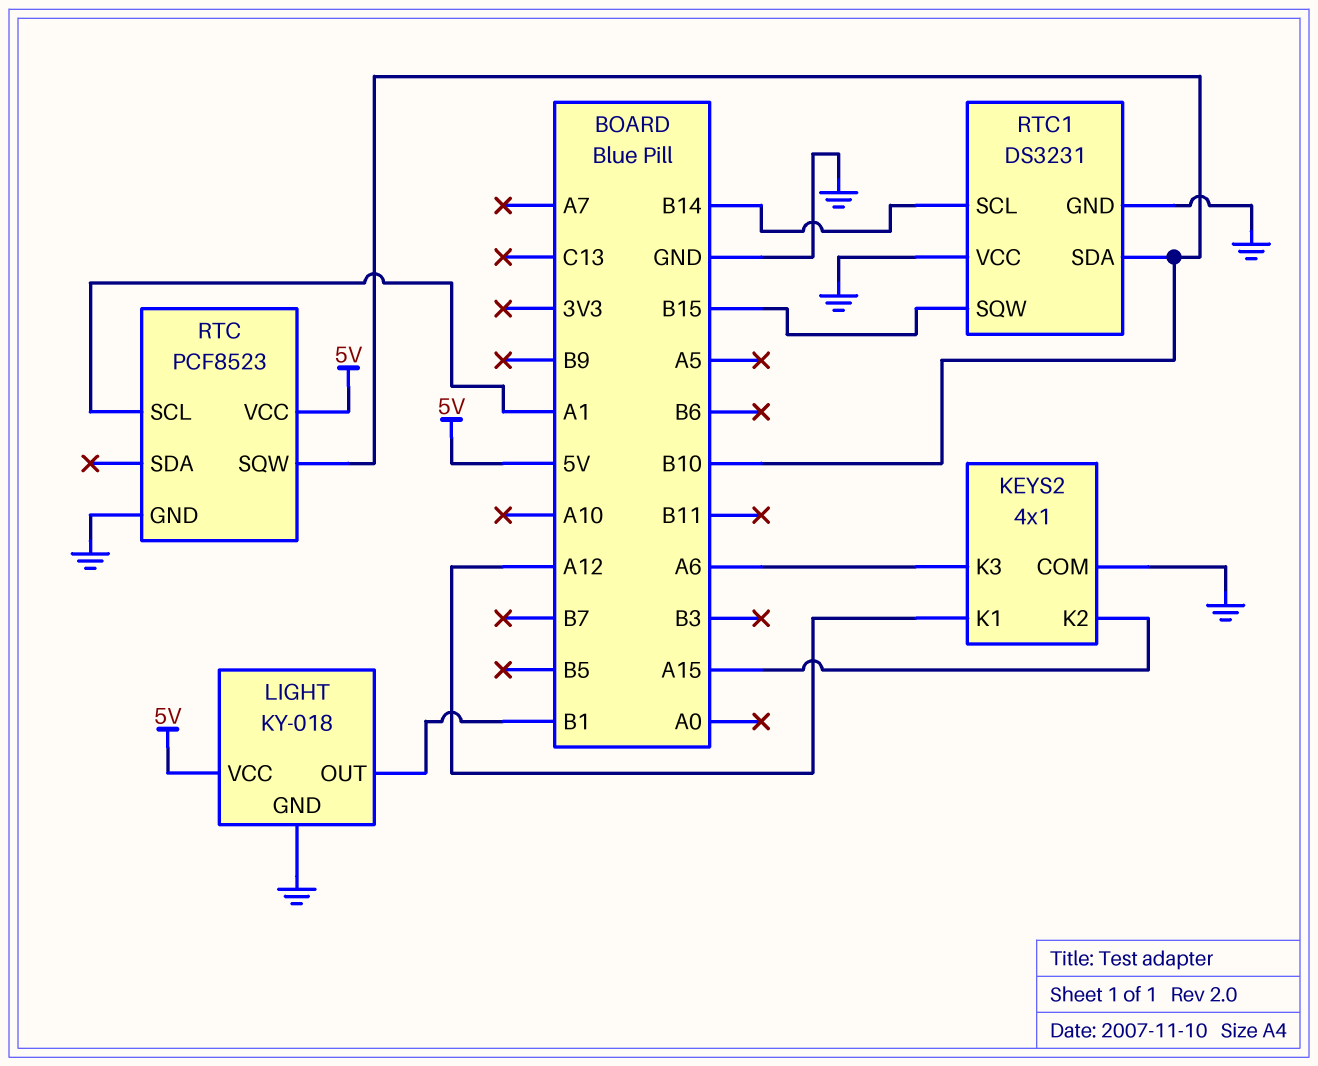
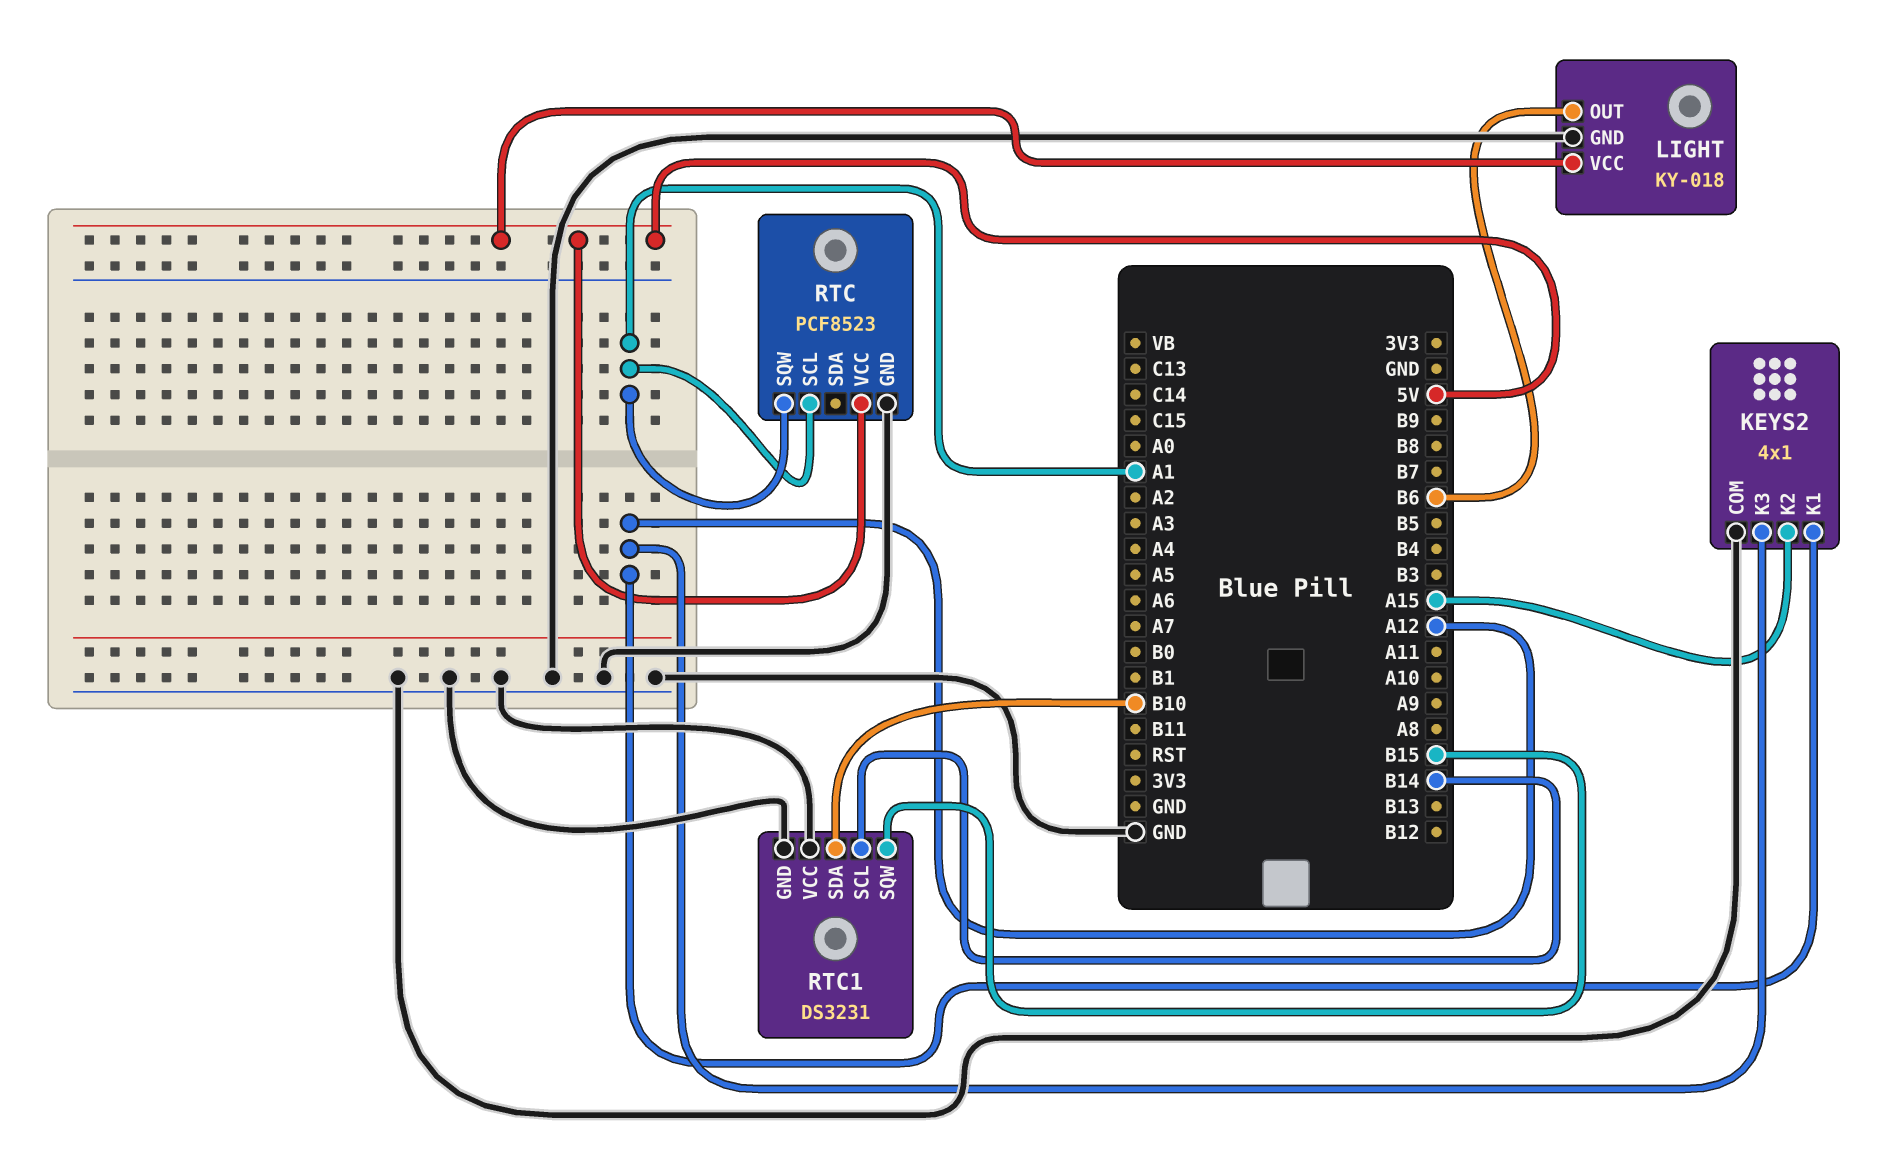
KEYS2 pin K3: A6 -> A12
LIGHT pin OUT: B1 -> B6
RTC pin SQW: B10 -> A1

